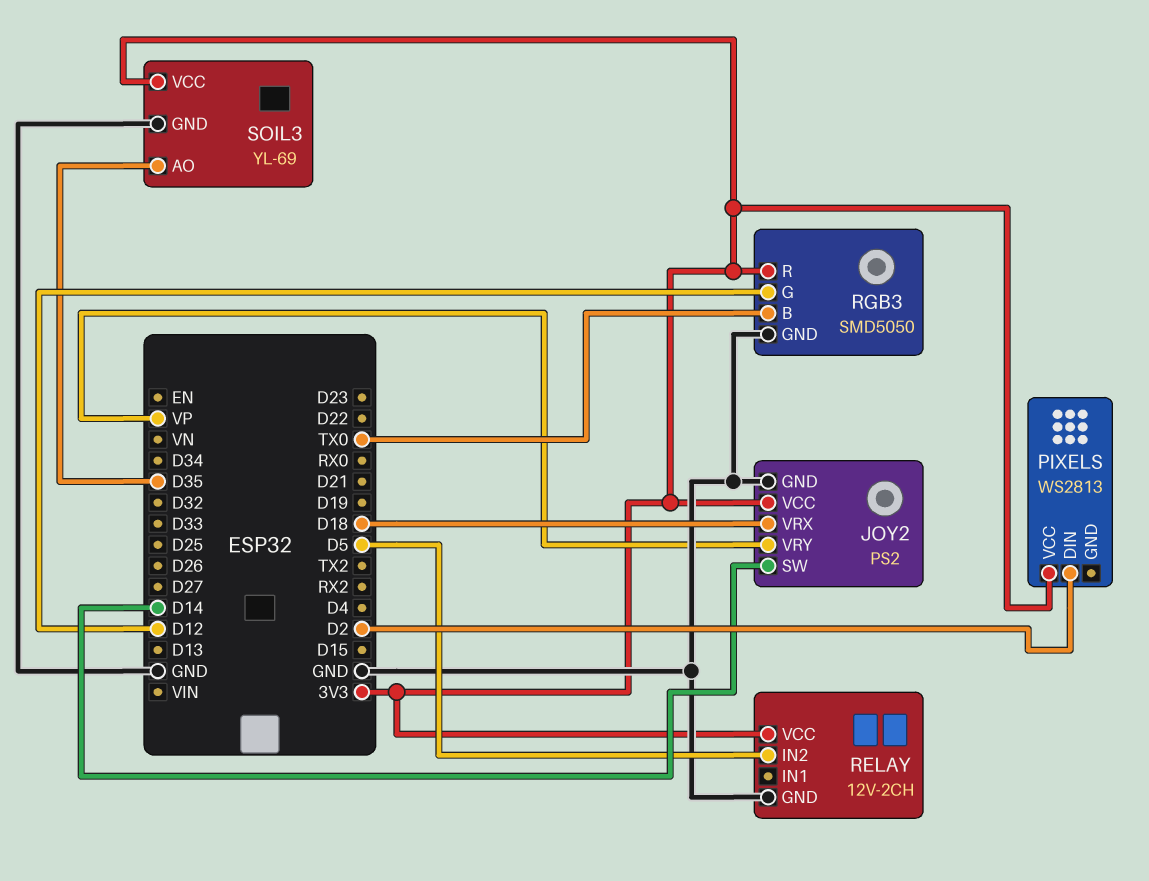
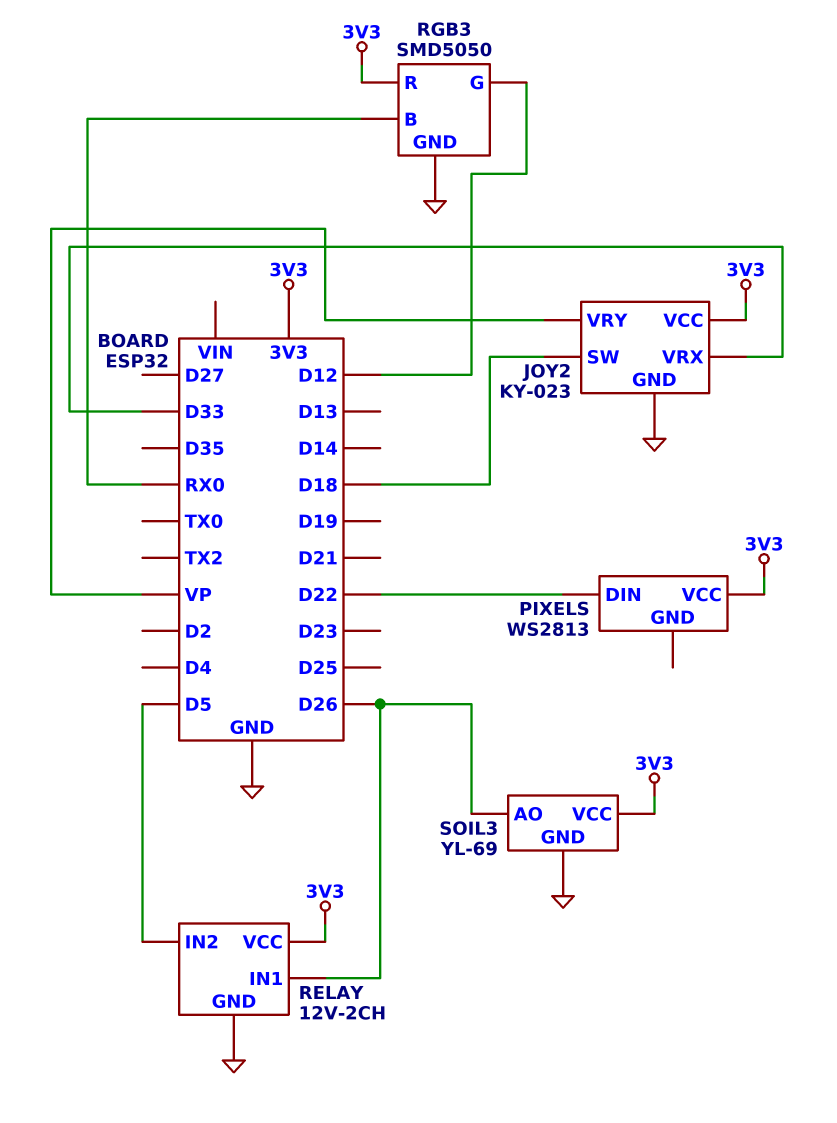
JOY2: PS2 -> KY-023
JOY2 pin SW: D14 -> D18
JOY2 pin VRX: D18 -> D33
PIXELS pin DIN: D2 -> D22
RELAY pin IN1: none -> D26
RGB3 pin B: TX0 -> RX0
SOIL3 pin AO: D35 -> D26

